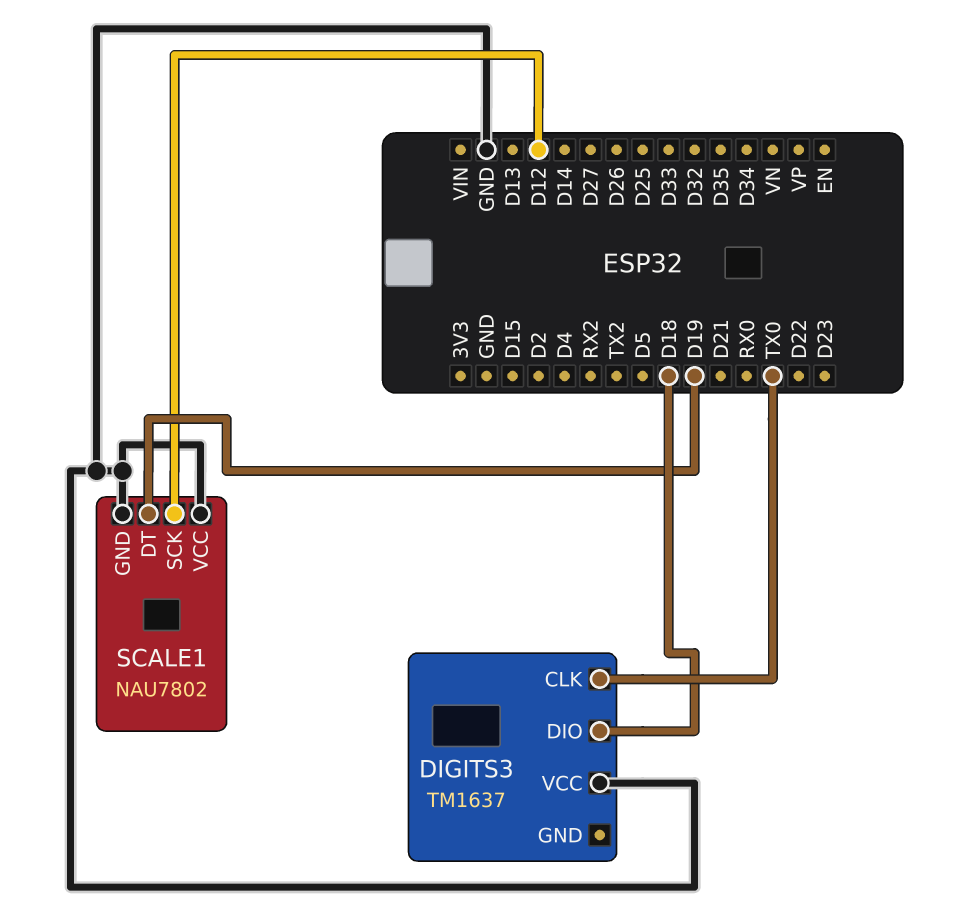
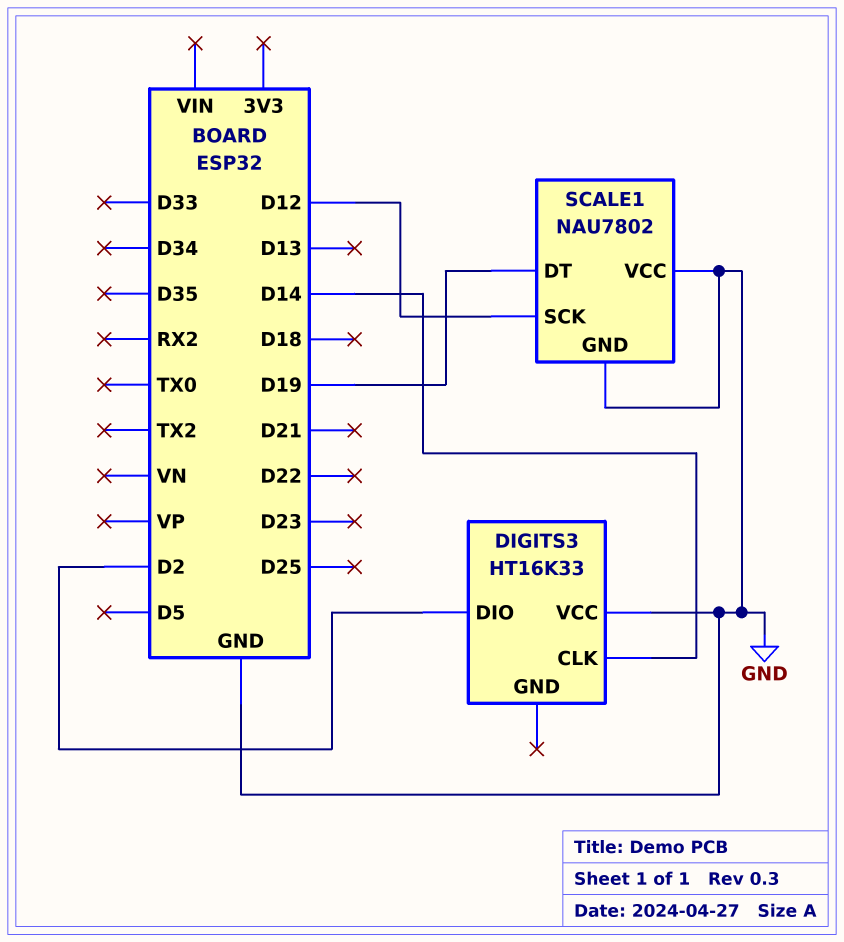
DIGITS3: TM1637 -> HT16K33
DIGITS3 pin CLK: TX0 -> D14
DIGITS3 pin DIO: D18 -> D2

